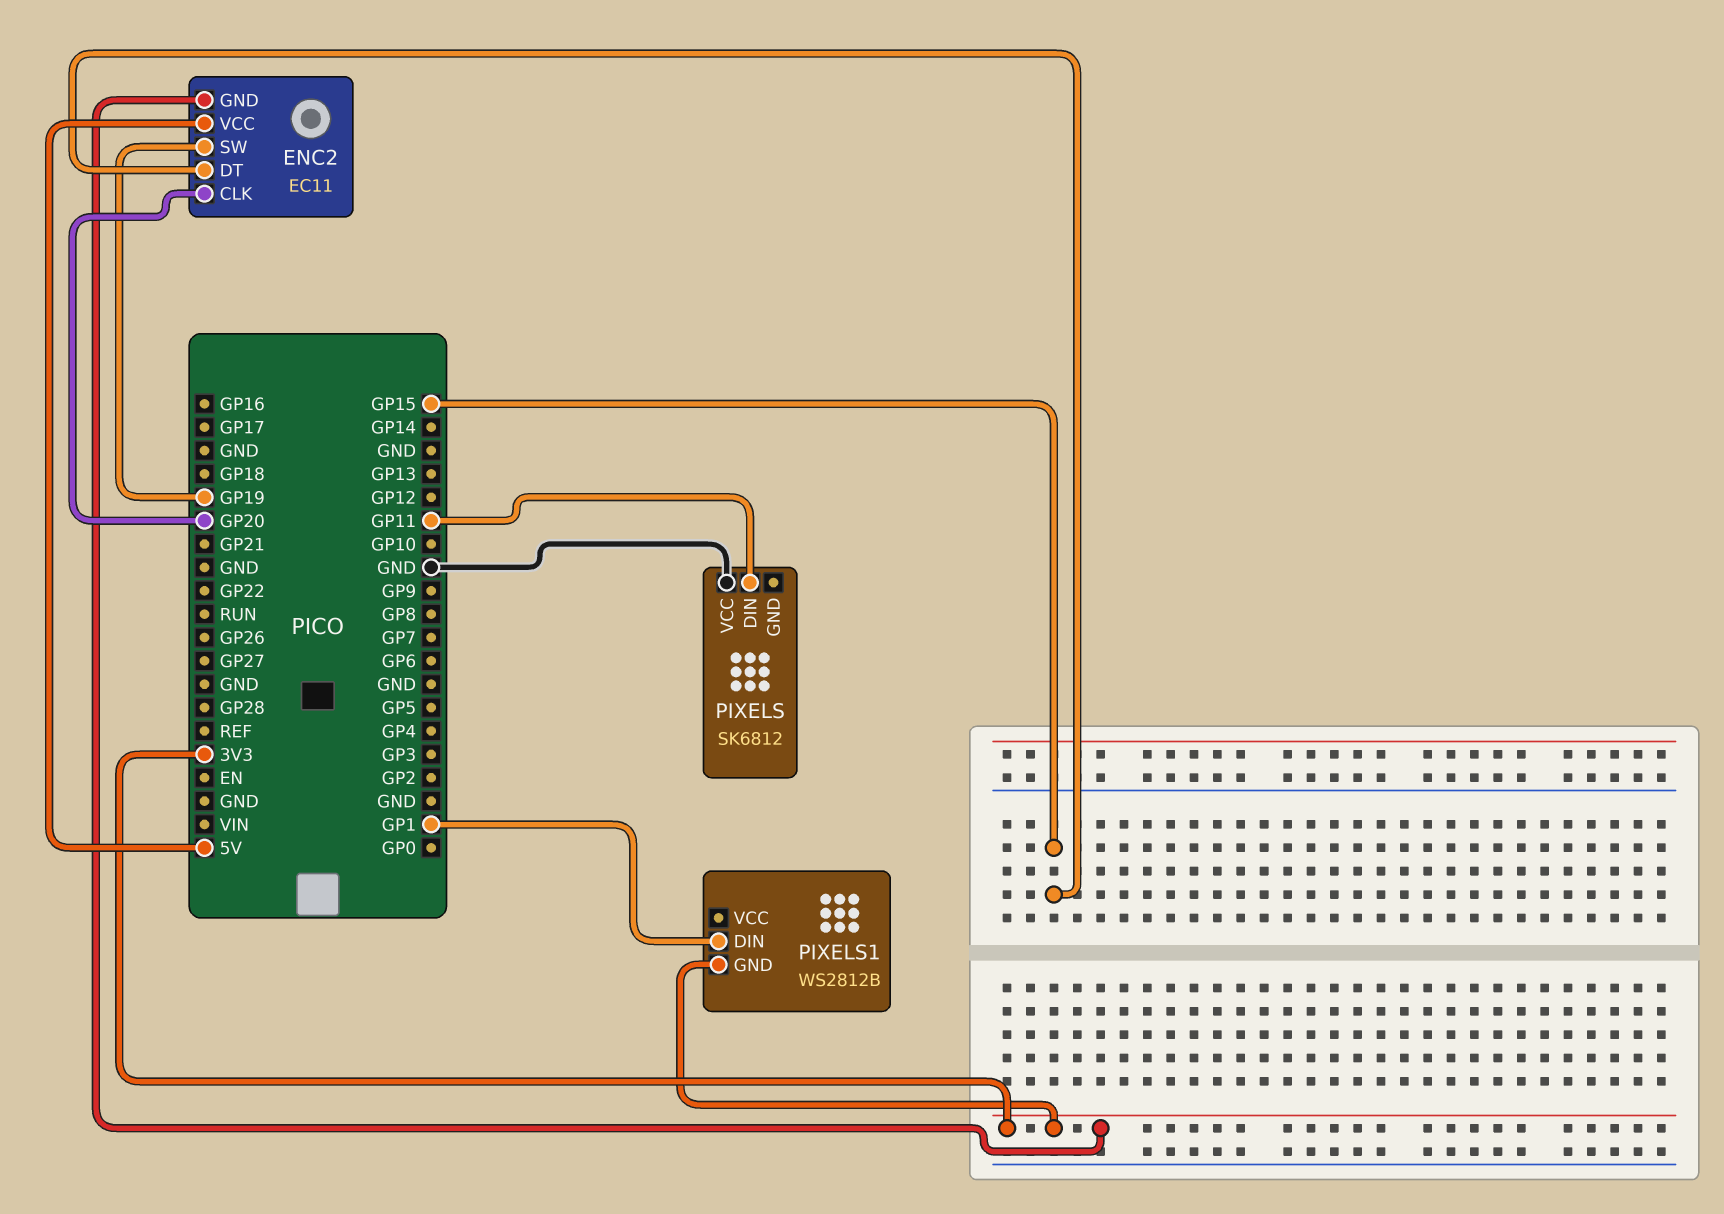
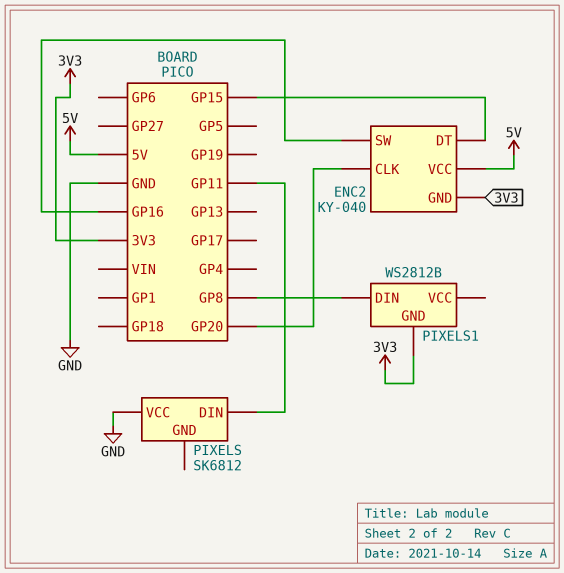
ENC2: EC11 -> KY-040
ENC2 pin SW: GP19 -> GP16
PIXELS1 pin DIN: GP1 -> GP8

